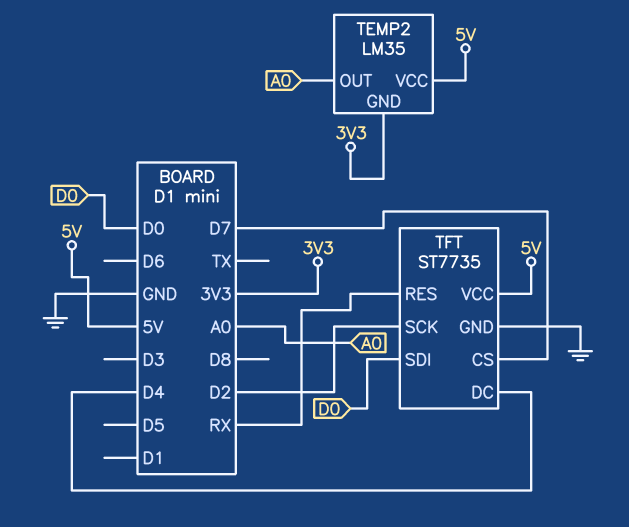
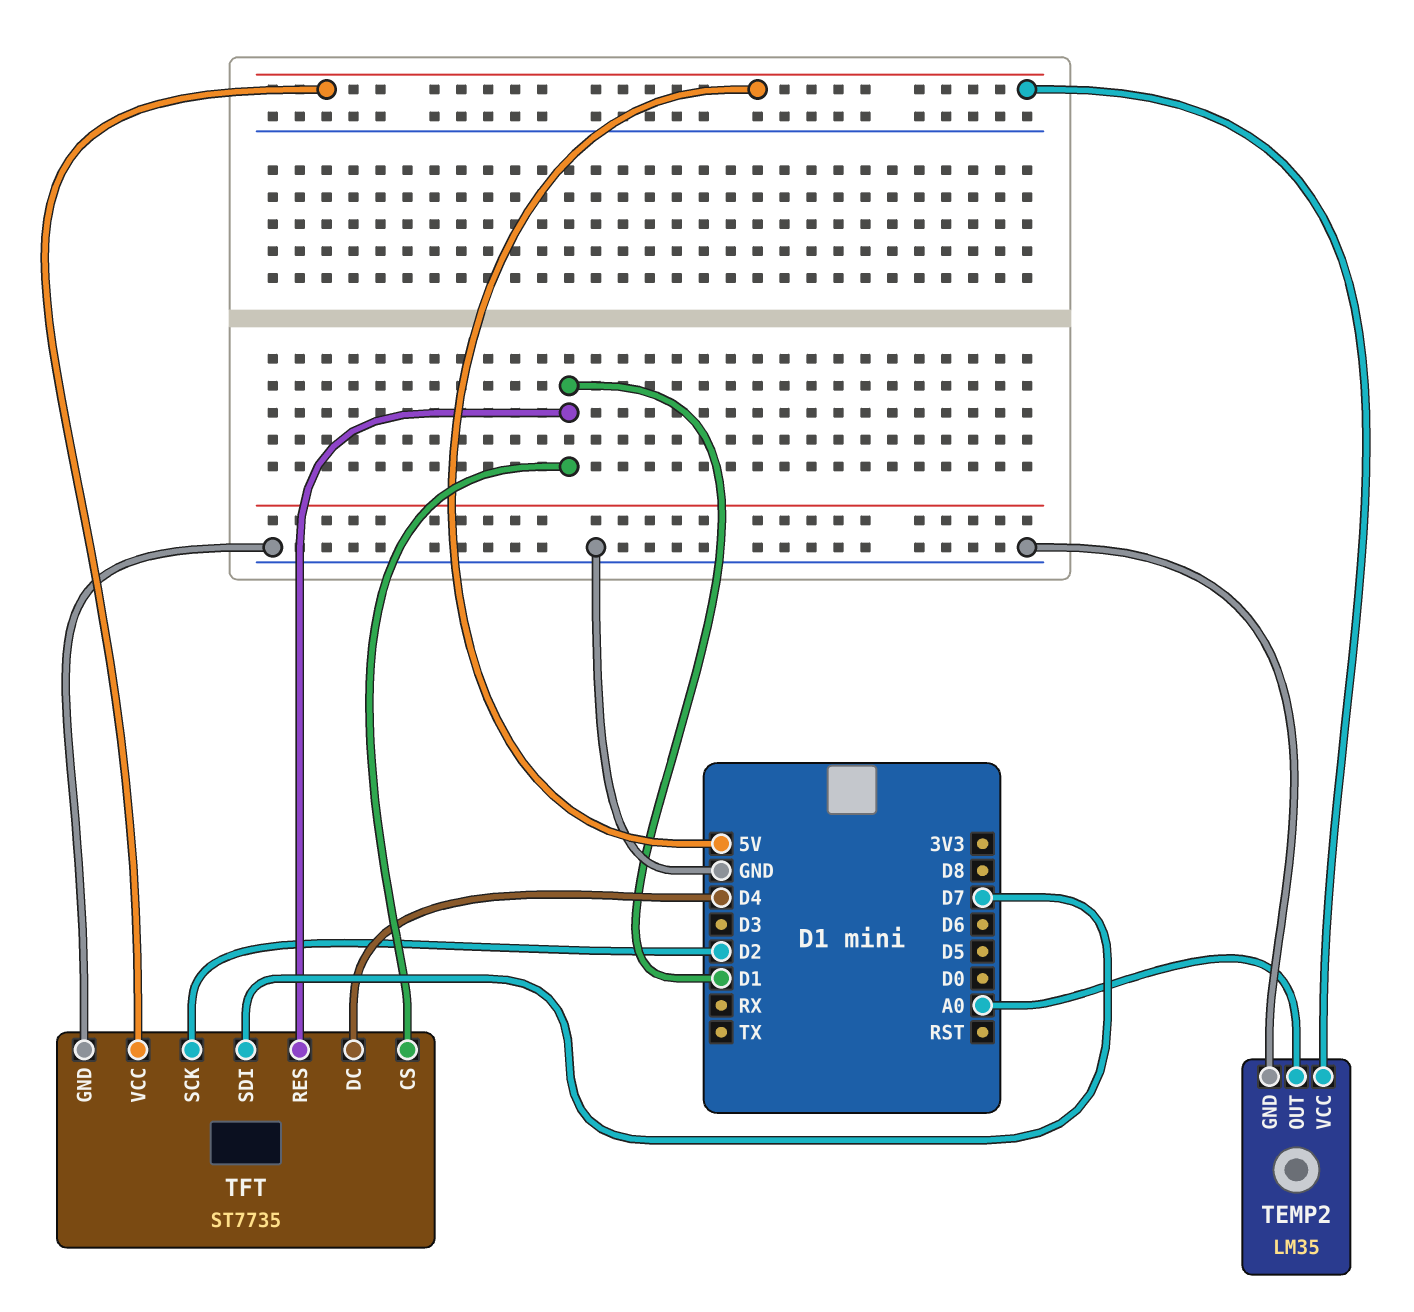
TEMP2 pin GND: 3V3 -> GND
TFT pin CS: D7 -> D1
TFT pin RES: RX -> D1
TFT pin SDI: D0 -> D7

